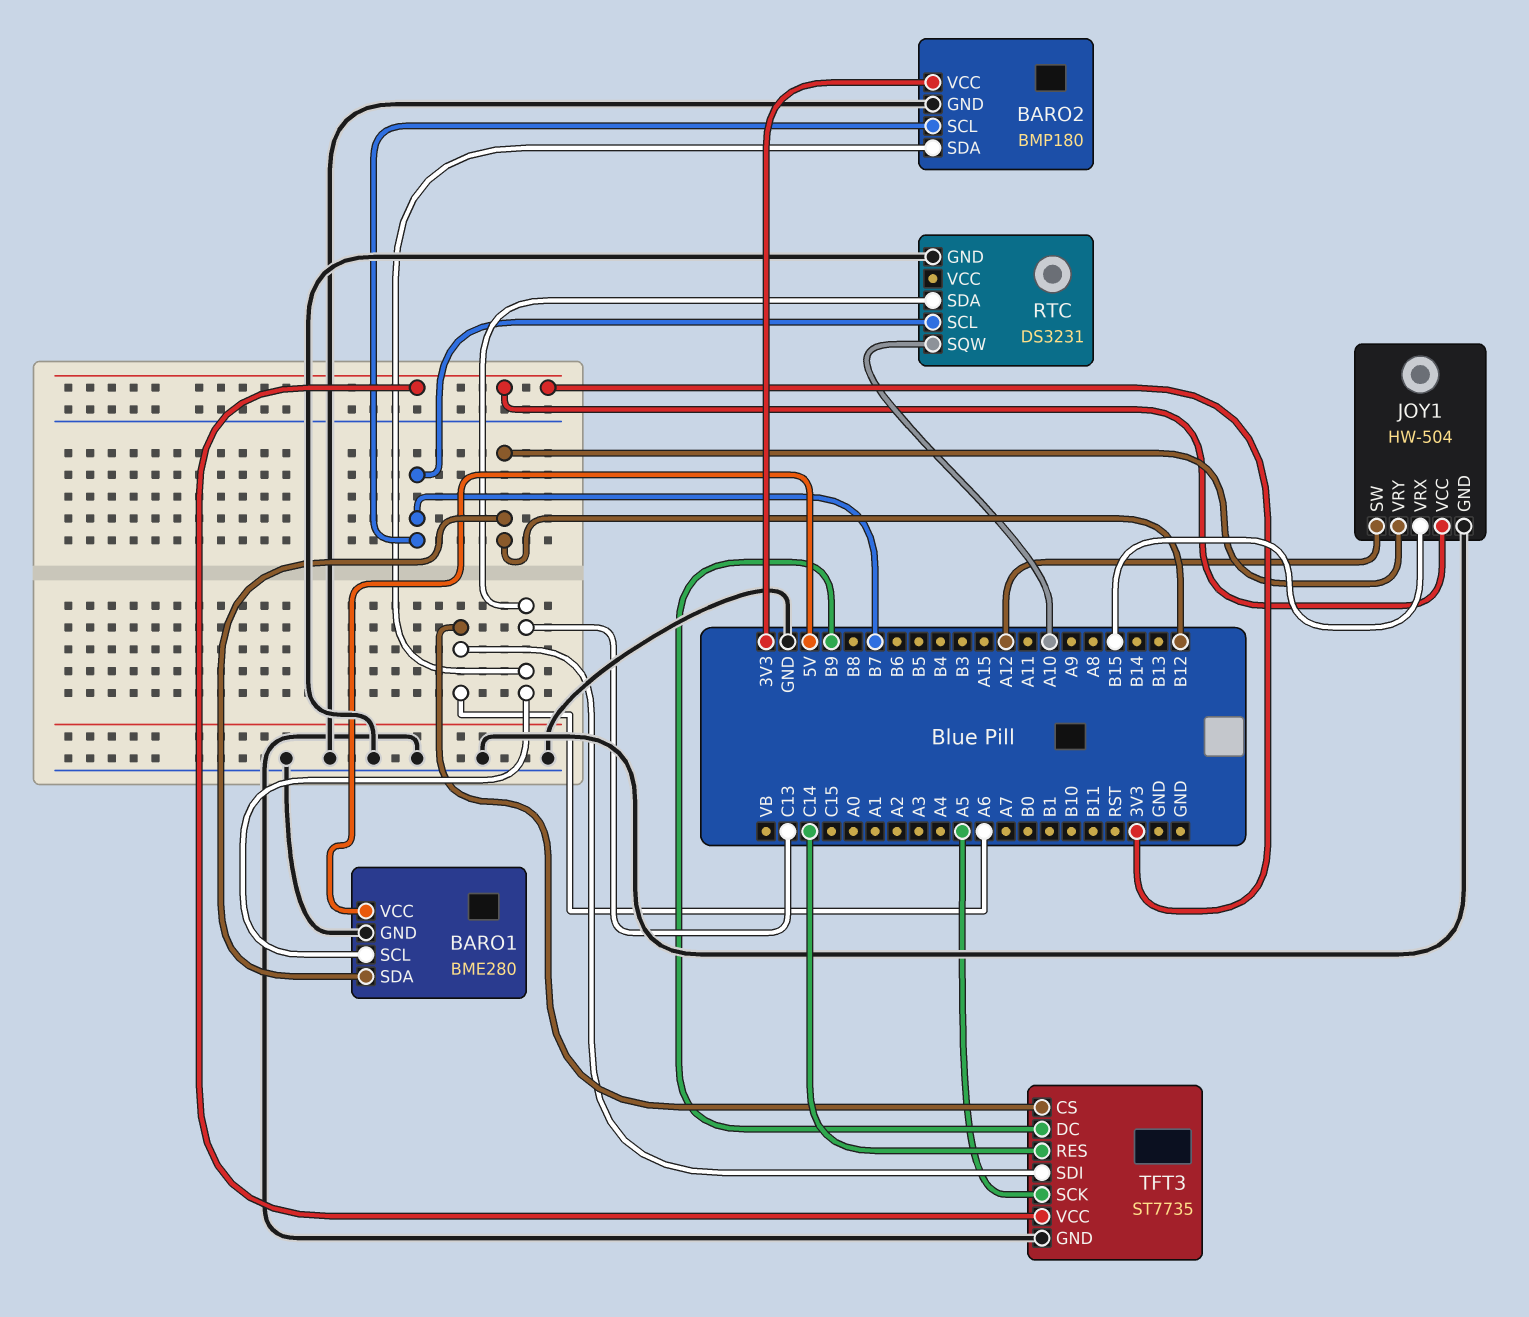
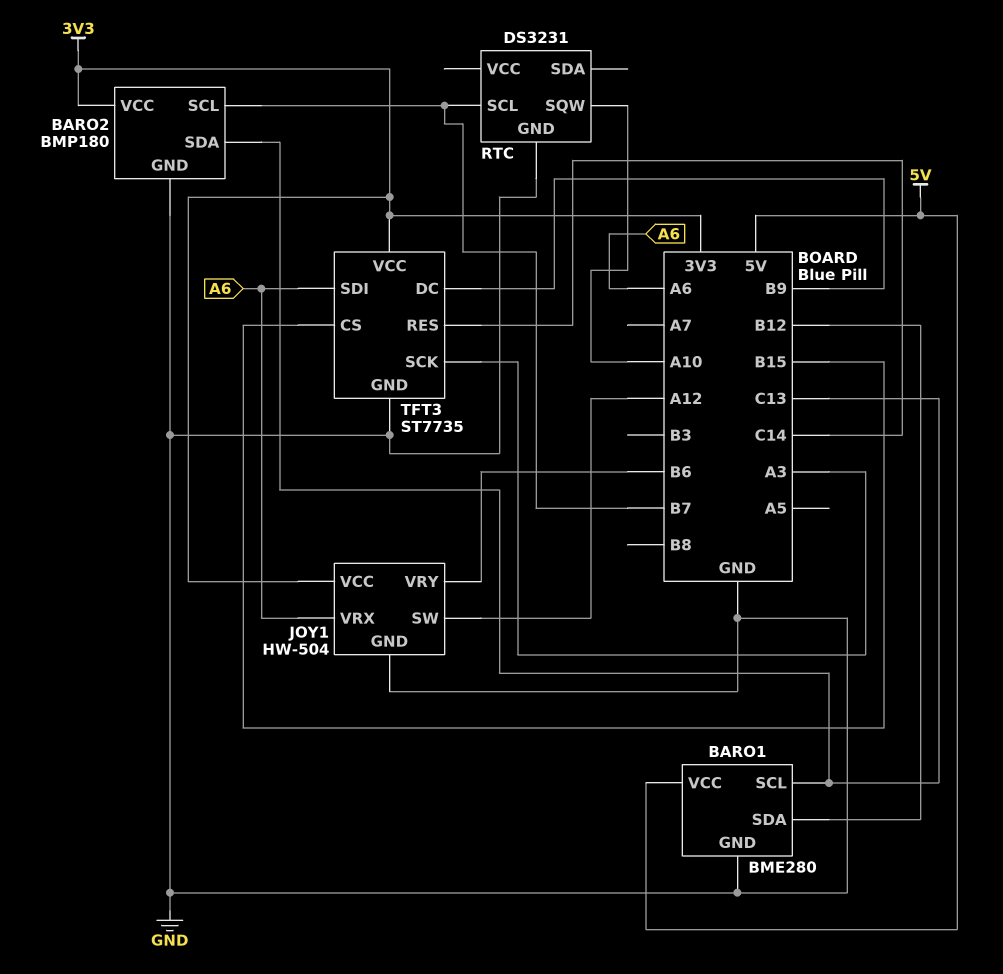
JOY1 pin VRX: B15 -> A6
JOY1 pin VRY: B12 -> B6
RTC pin SDA: C13 -> none
TFT3 pin CS: A6 -> B15
TFT3 pin SCK: A5 -> A3

